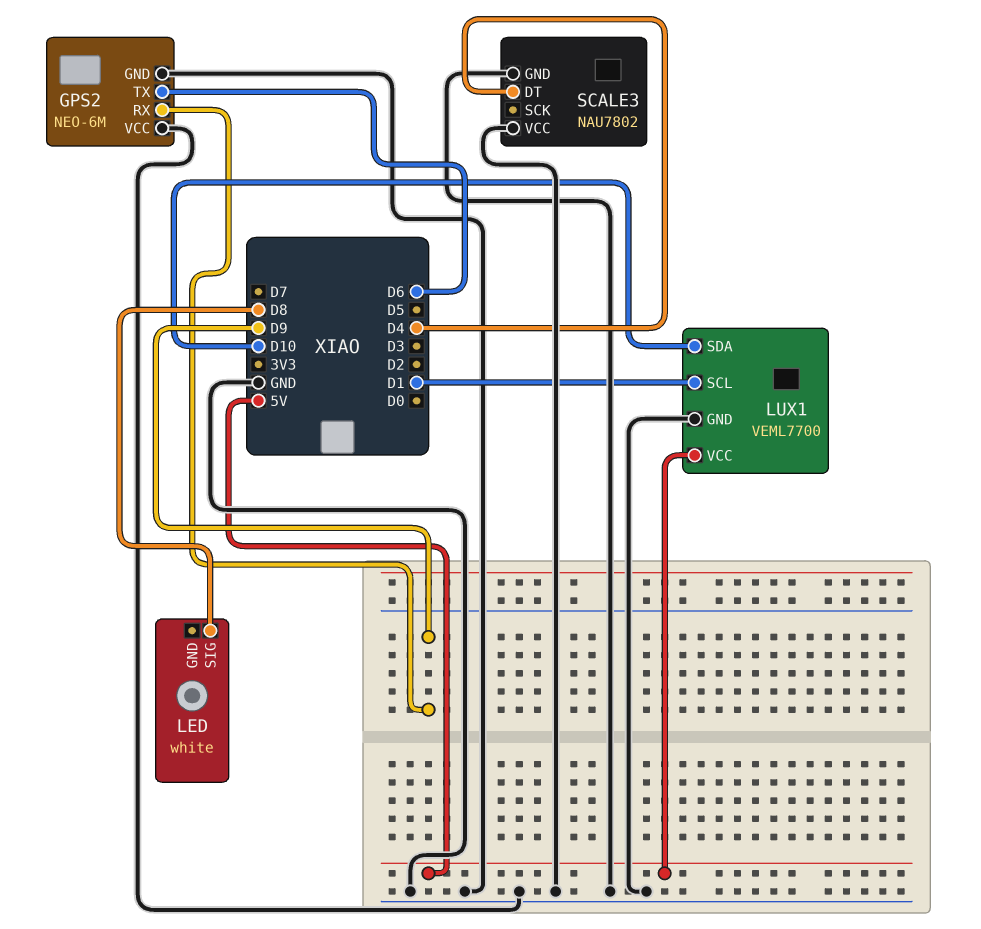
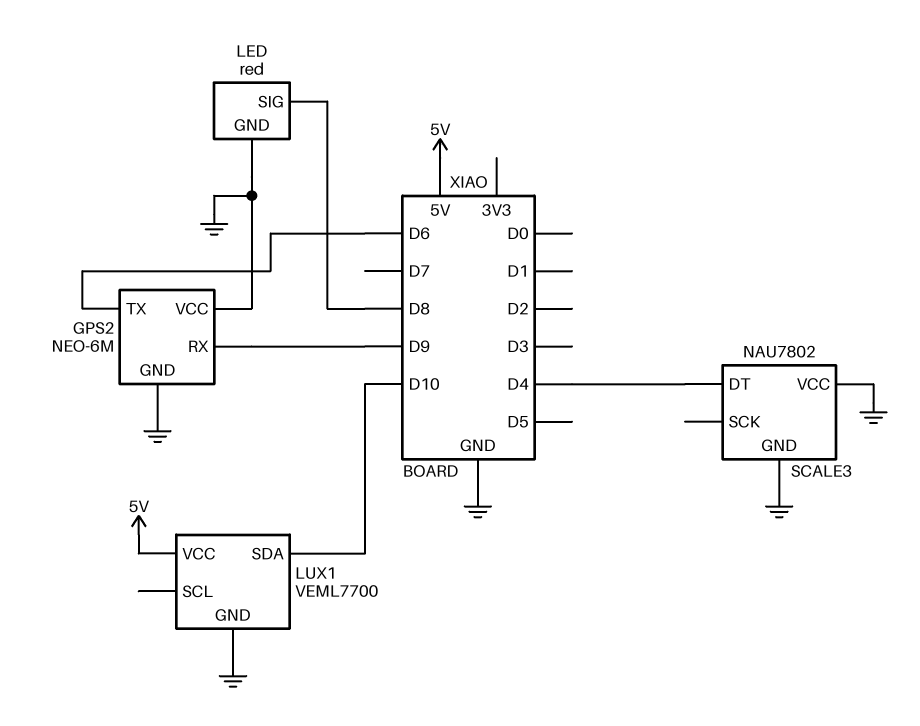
LED: white -> red
LED pin GND: none -> GND
LUX1 pin SCL: D1 -> none

